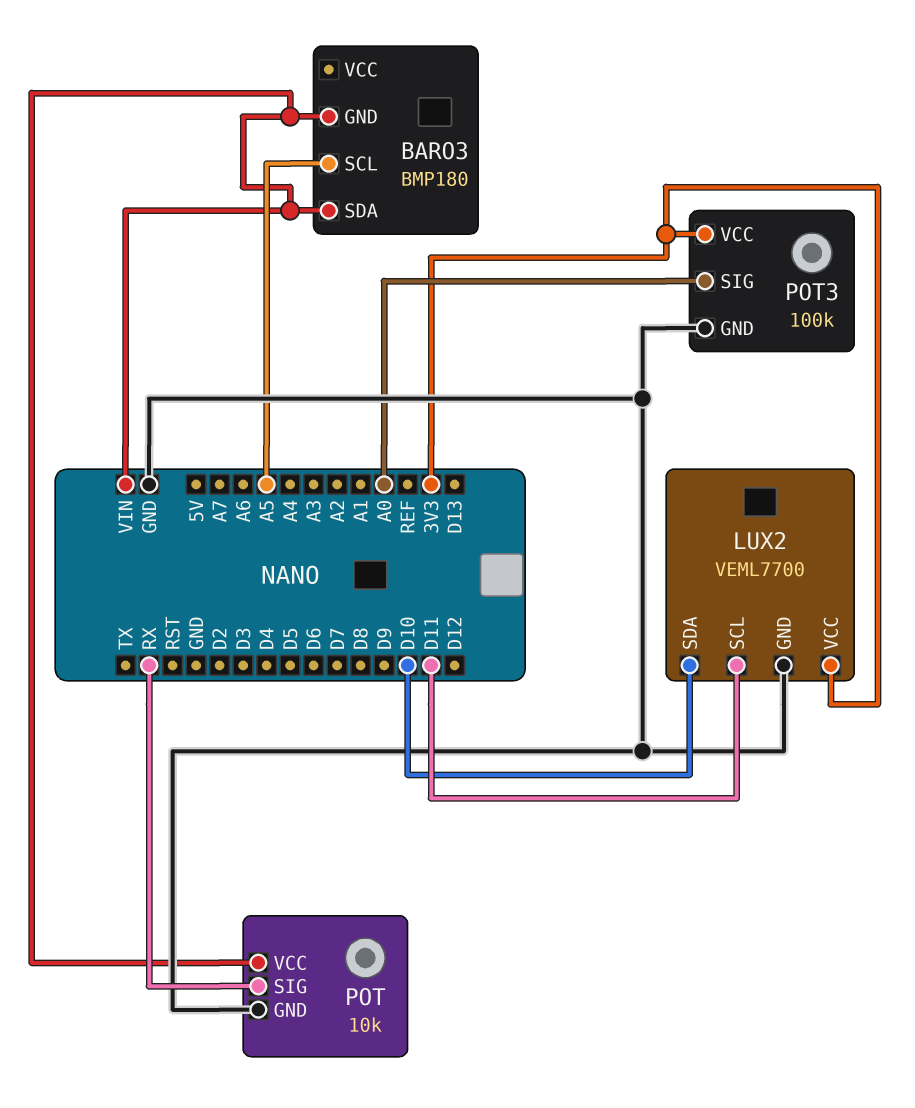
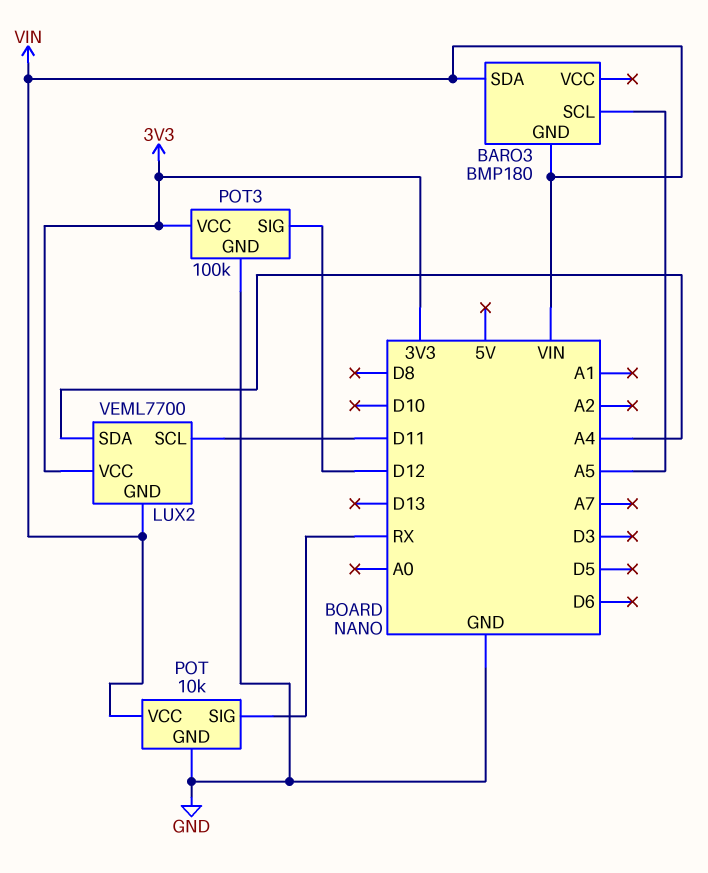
LUX2 pin GND: GND -> VIN
LUX2 pin SDA: D10 -> A4
POT3 pin SIG: A0 -> D12

